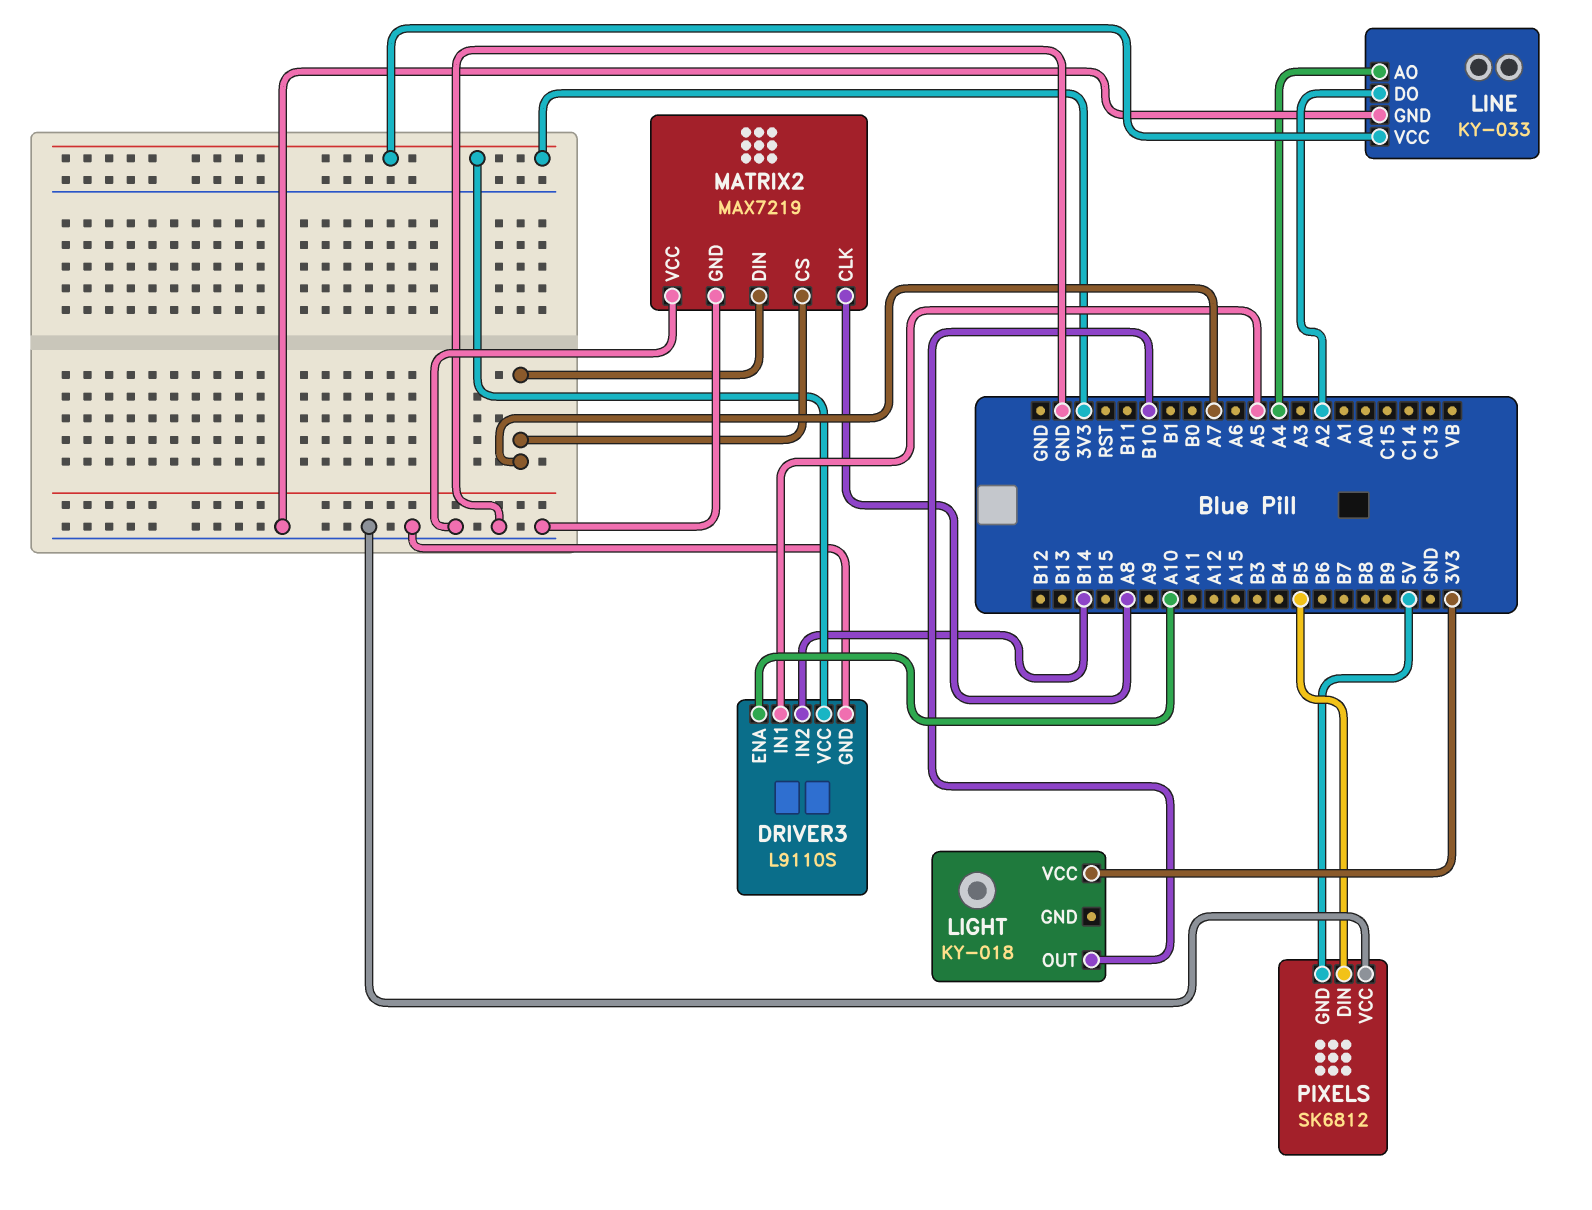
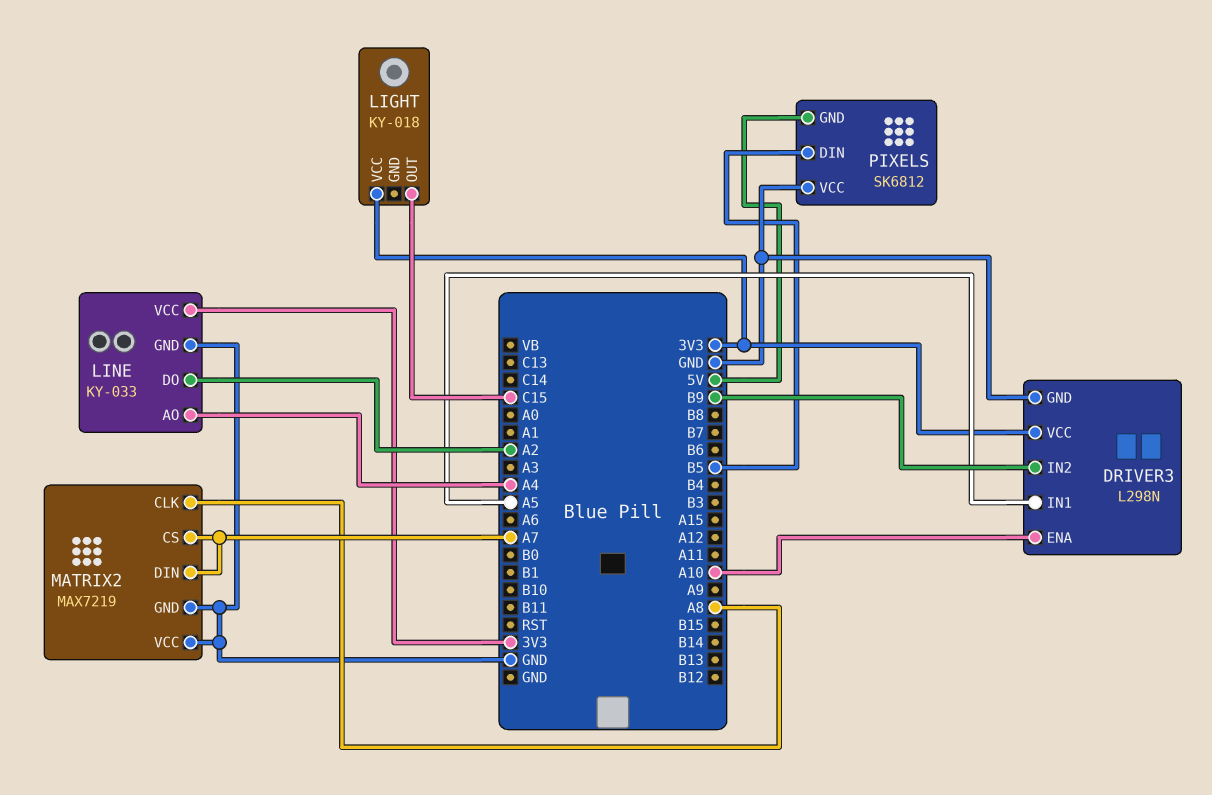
DRIVER3: L9110S -> L298N
DRIVER3 pin IN2: B14 -> B9
LIGHT pin OUT: B10 -> C15

